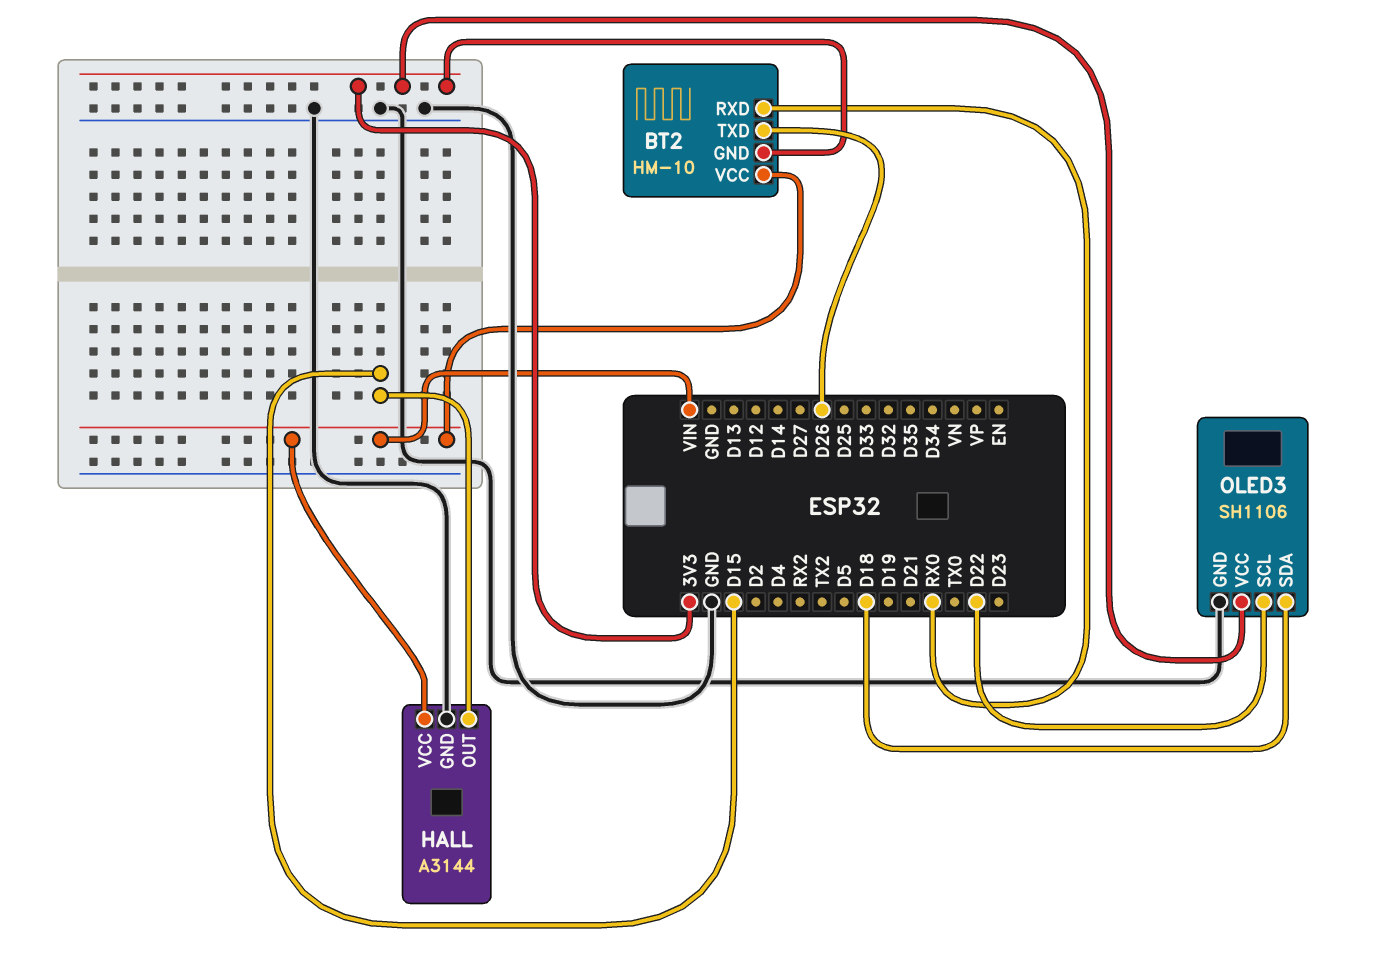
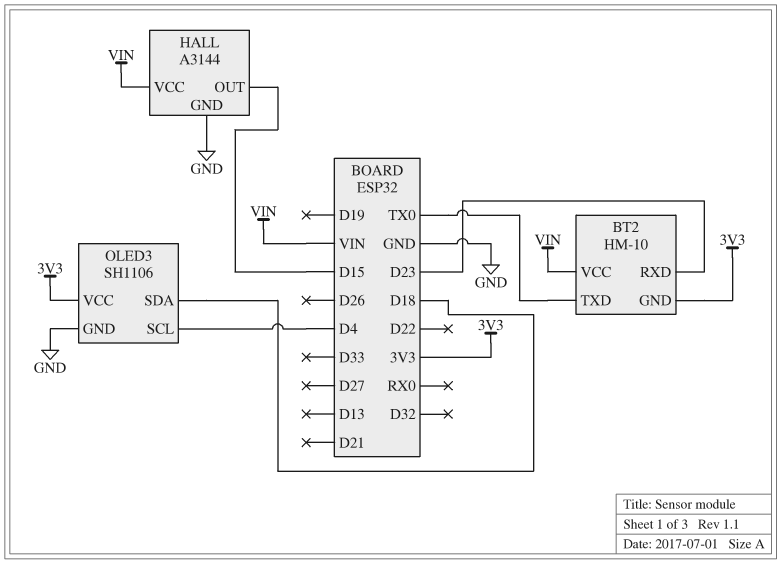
BT2 pin RXD: RX0 -> D23
BT2 pin TXD: D26 -> TX0
OLED3 pin SCL: D22 -> D4

